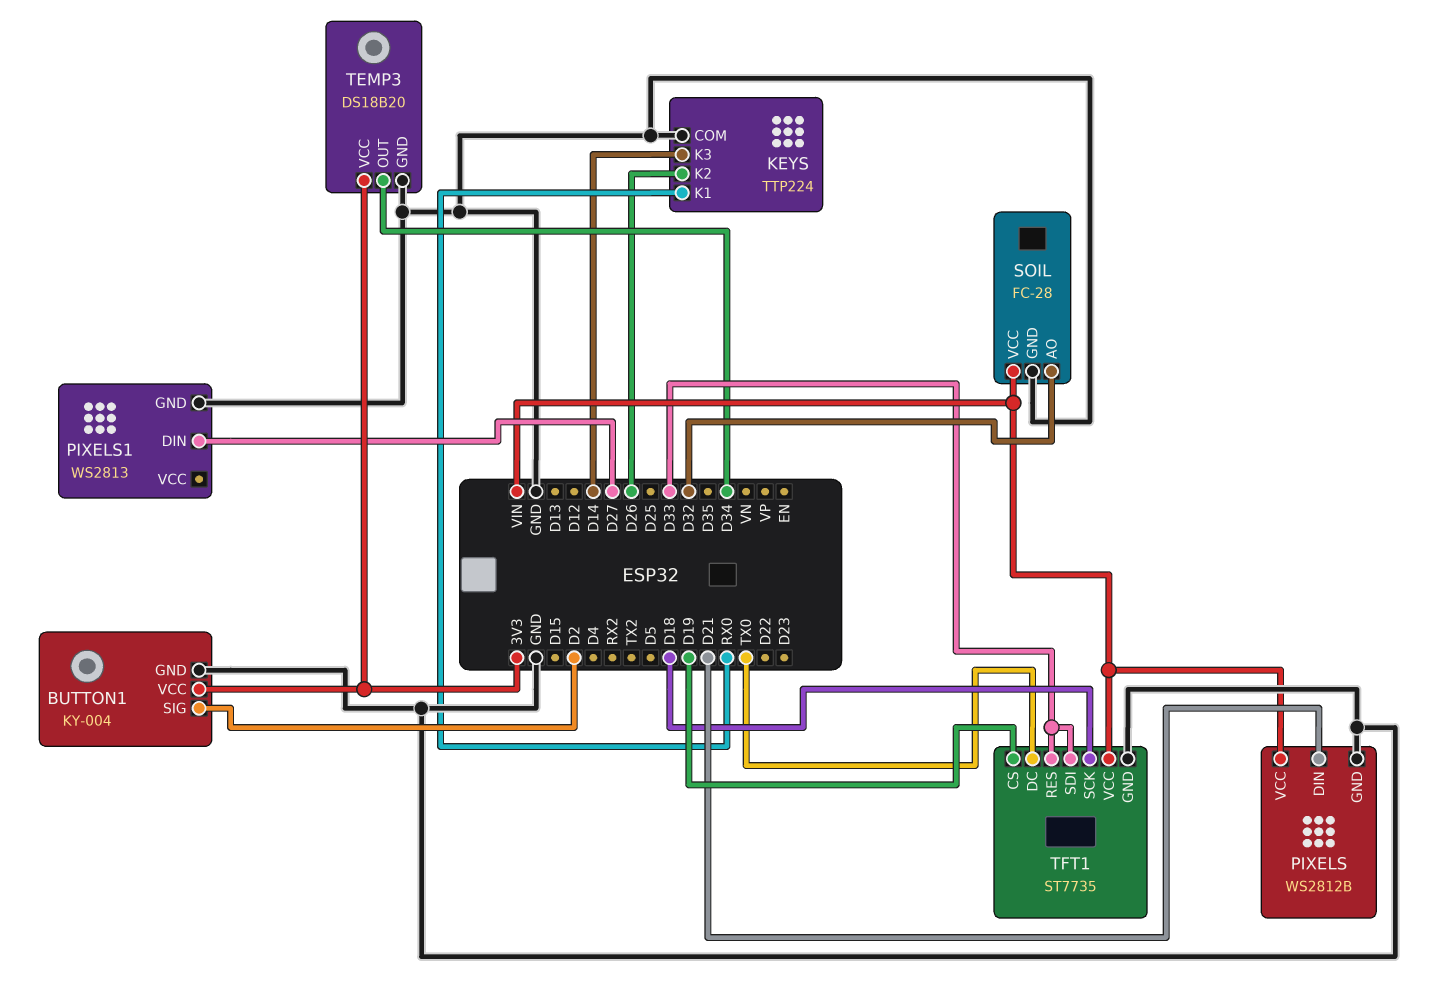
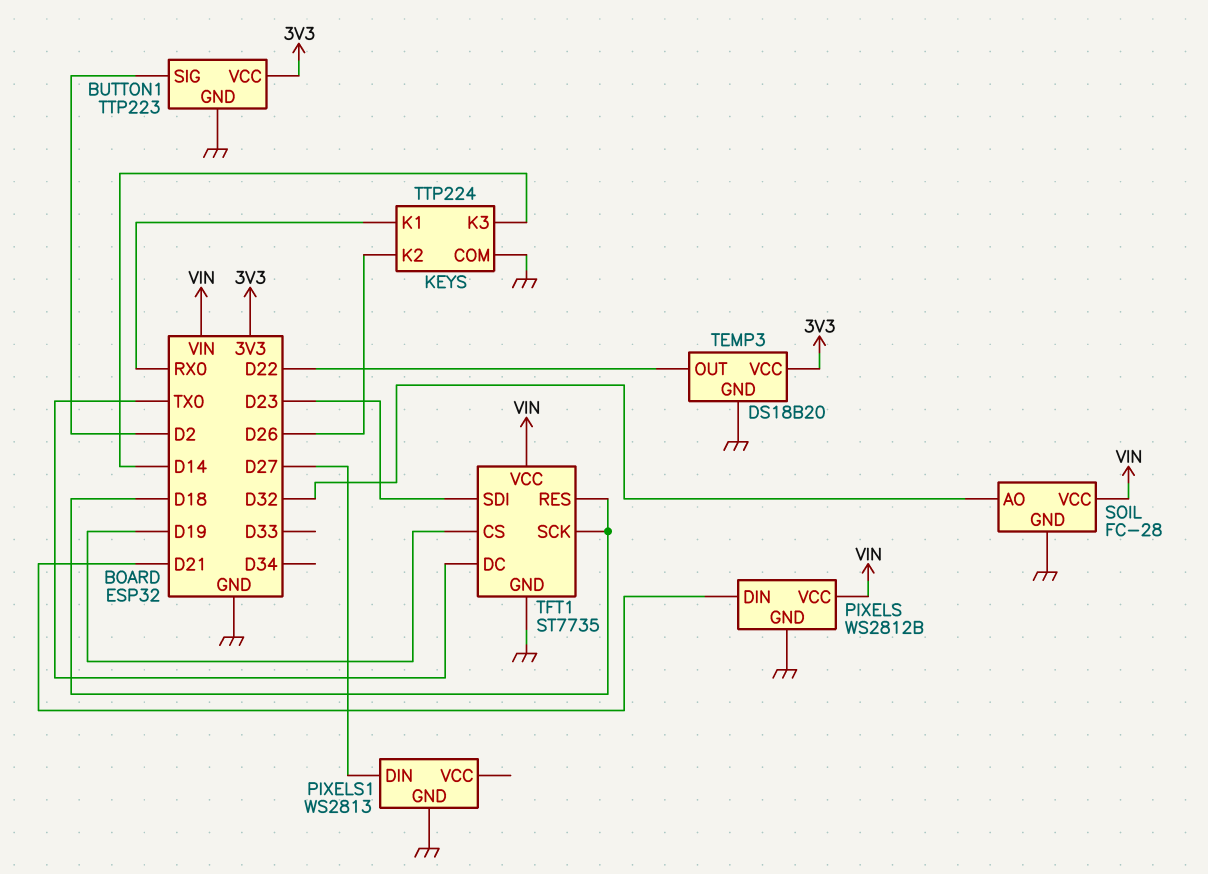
BUTTON1: KY-004 -> TTP223
TEMP3 pin OUT: D34 -> D22
TFT1 pin RES: D33 -> D18
TFT1 pin SDI: D33 -> D23

